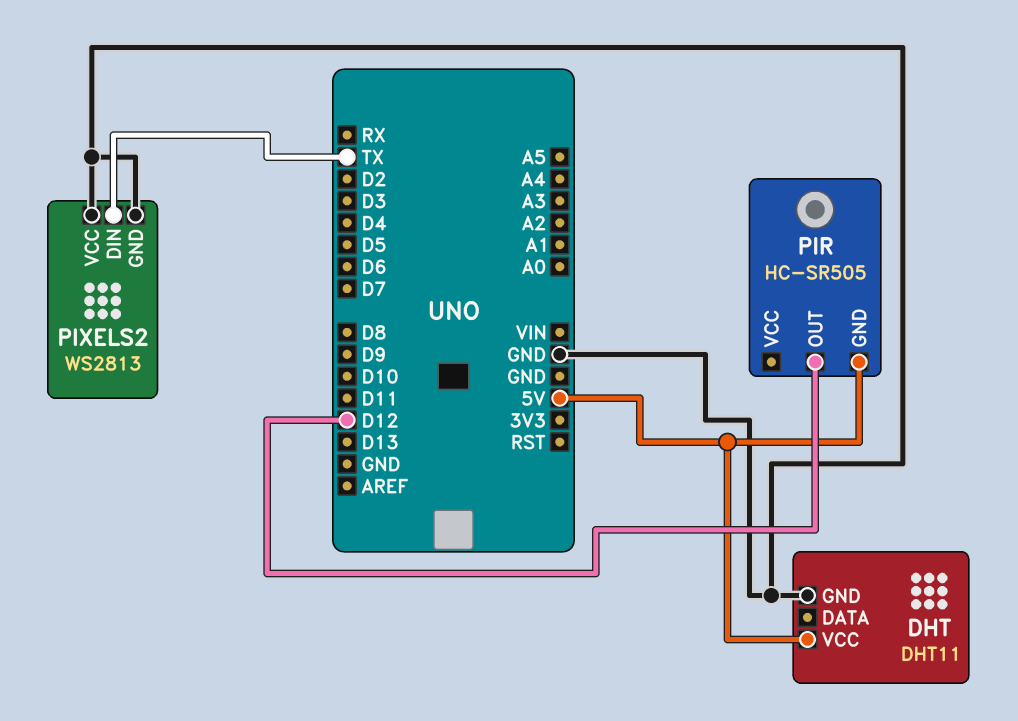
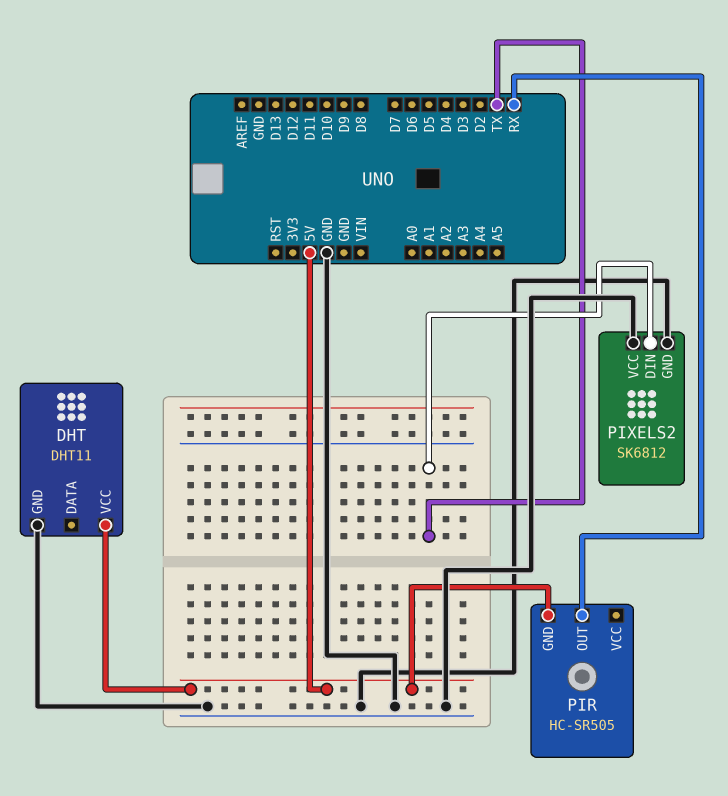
PIR pin OUT: D12 -> RX
PIXELS2: WS2813 -> SK6812

